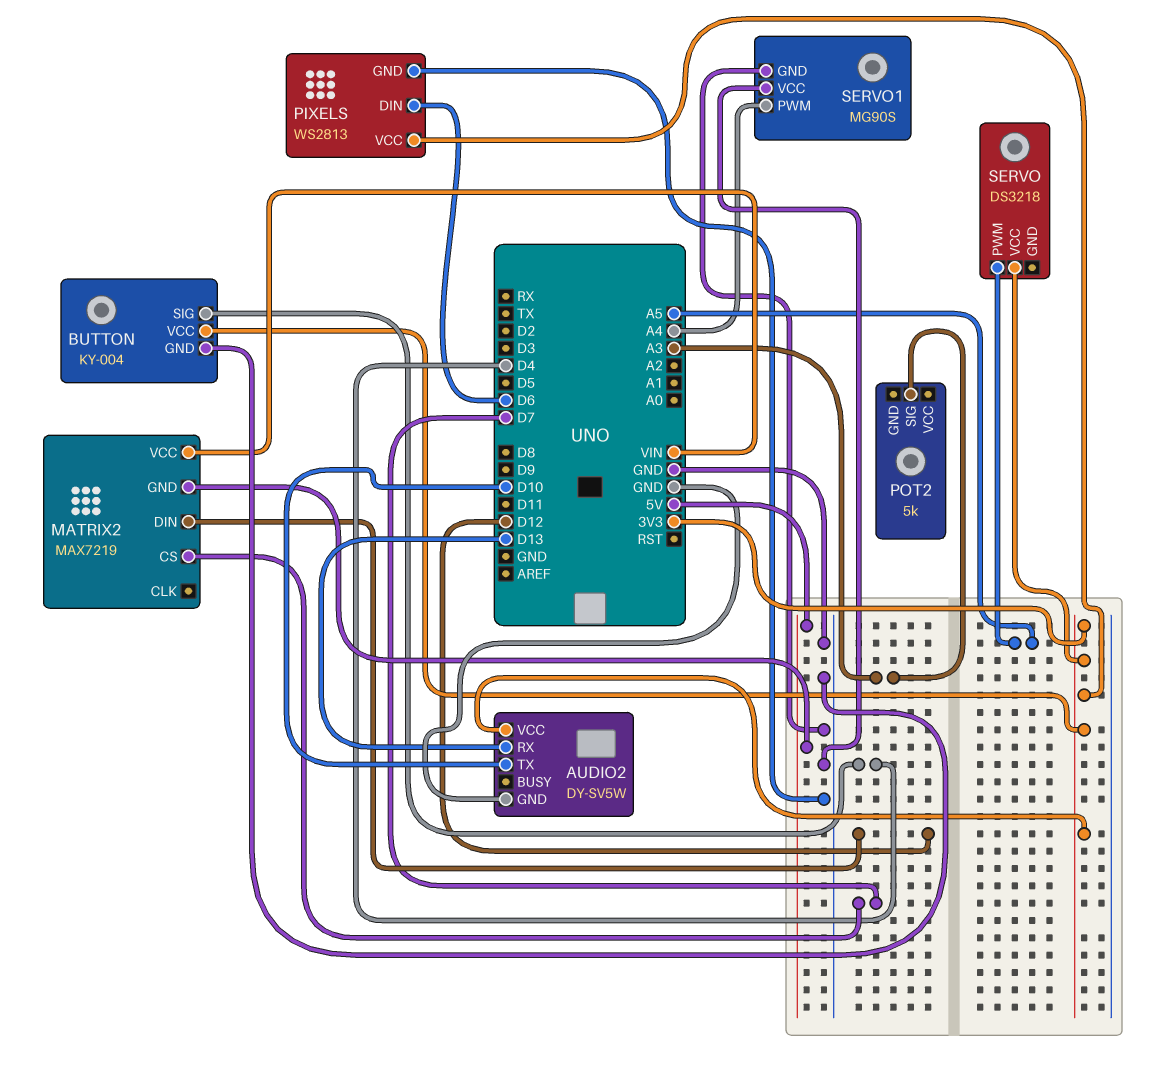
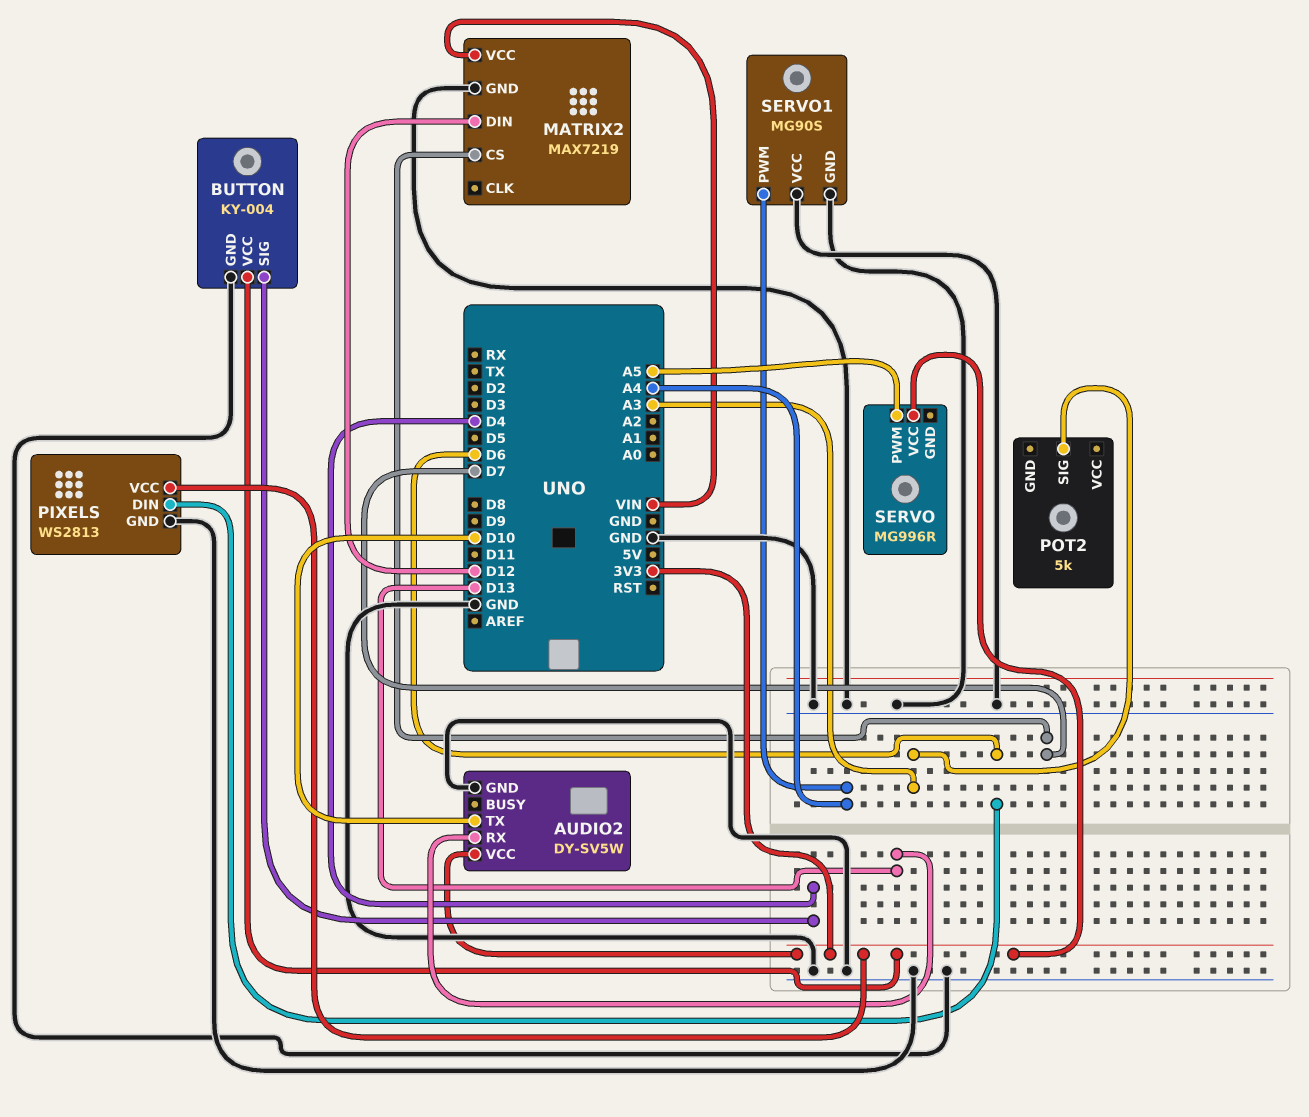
MATRIX2 pin GND: 5V -> GND
SERVO: DS3218 -> MG996R

